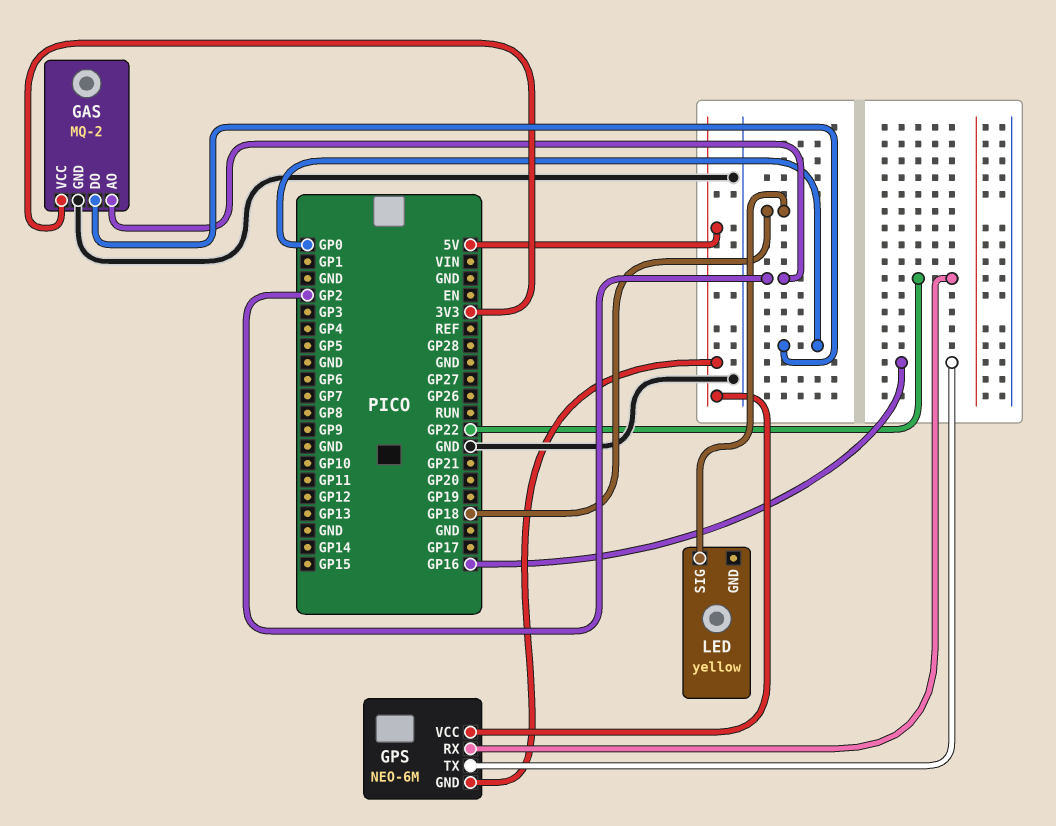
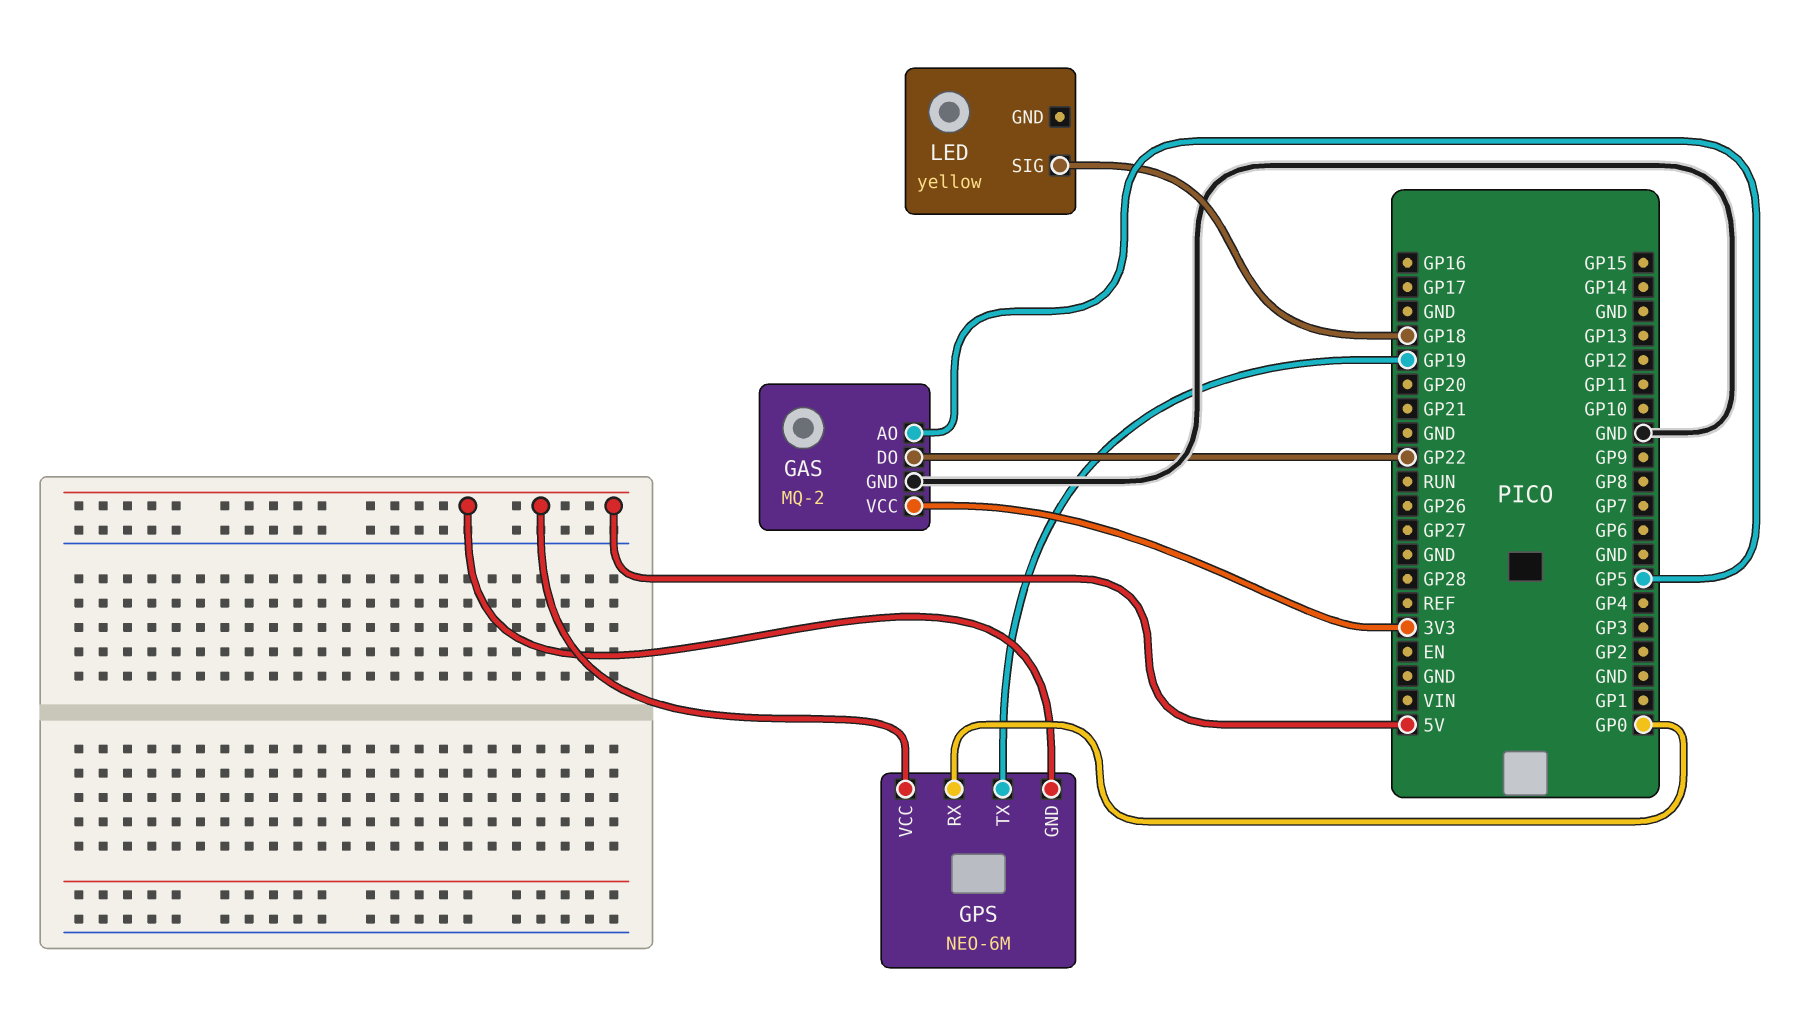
GAS pin AO: GP2 -> GP5
GAS pin DO: GP0 -> GP22
GPS pin RX: GP22 -> GP0
GPS pin TX: GP16 -> GP19

